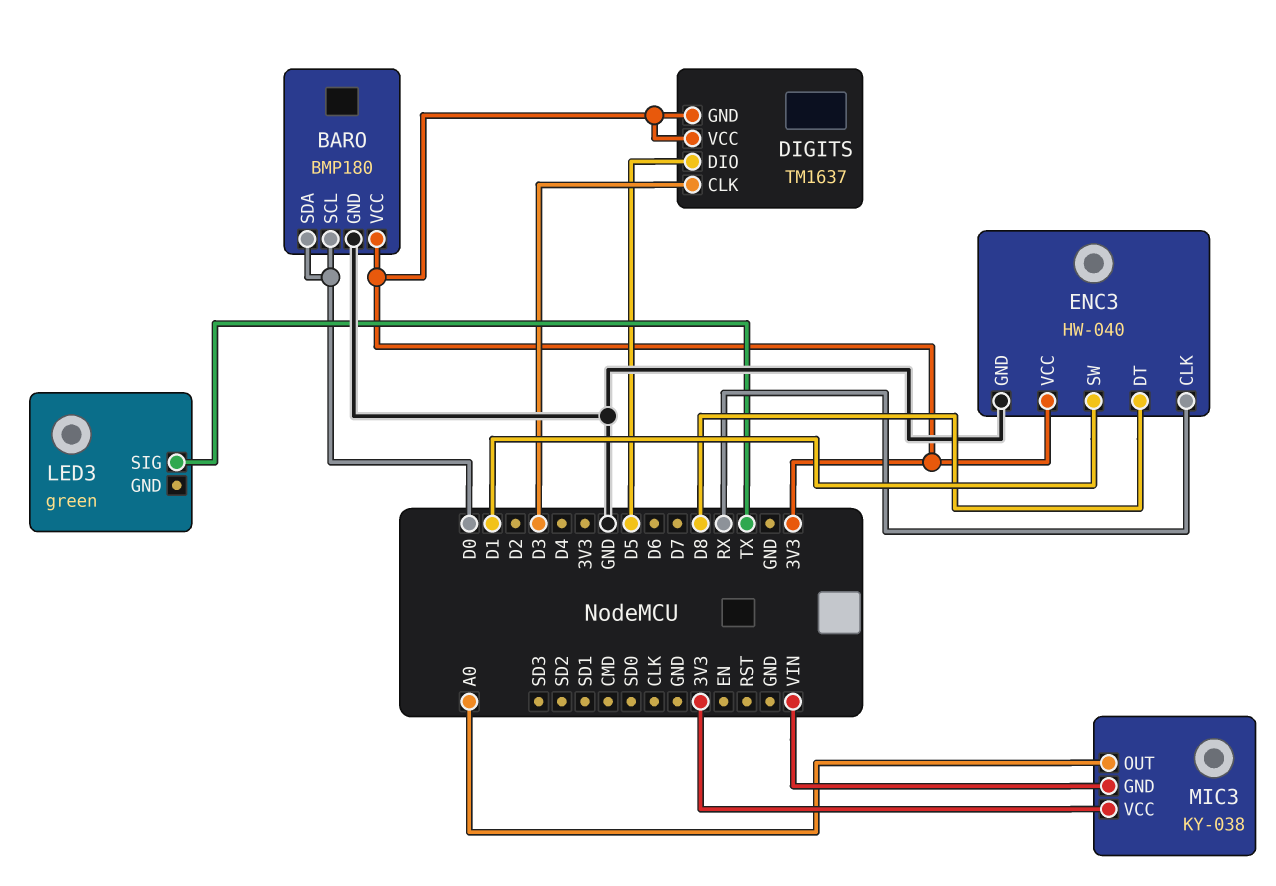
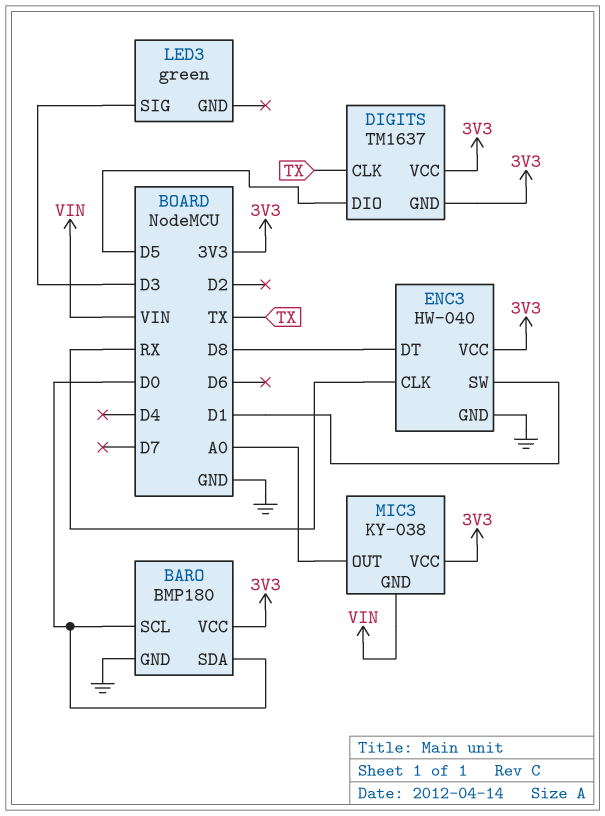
DIGITS pin CLK: D3 -> TX
LED3 pin SIG: TX -> D3

